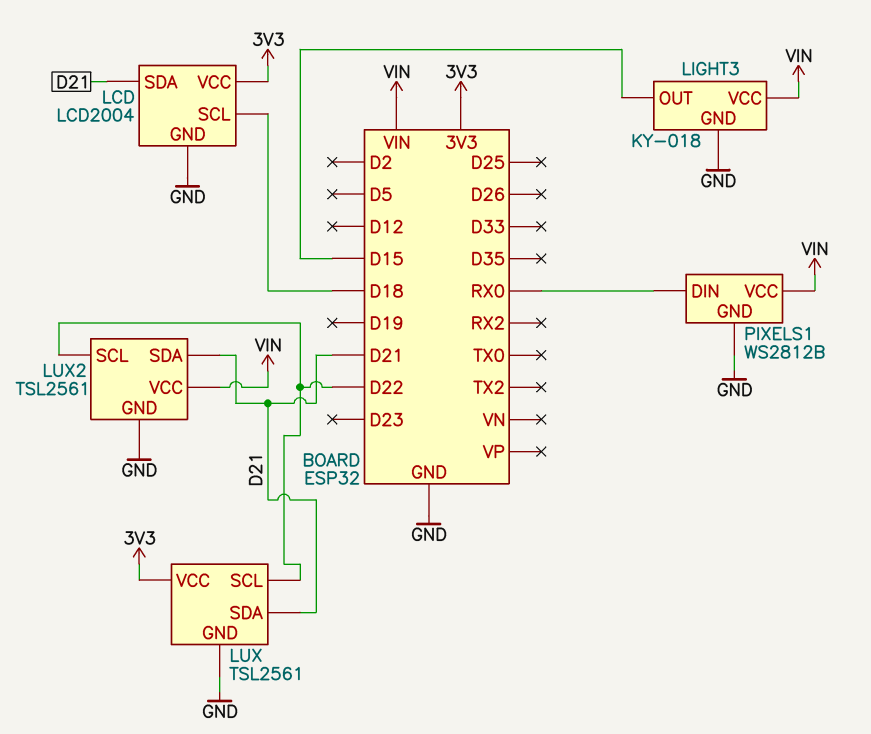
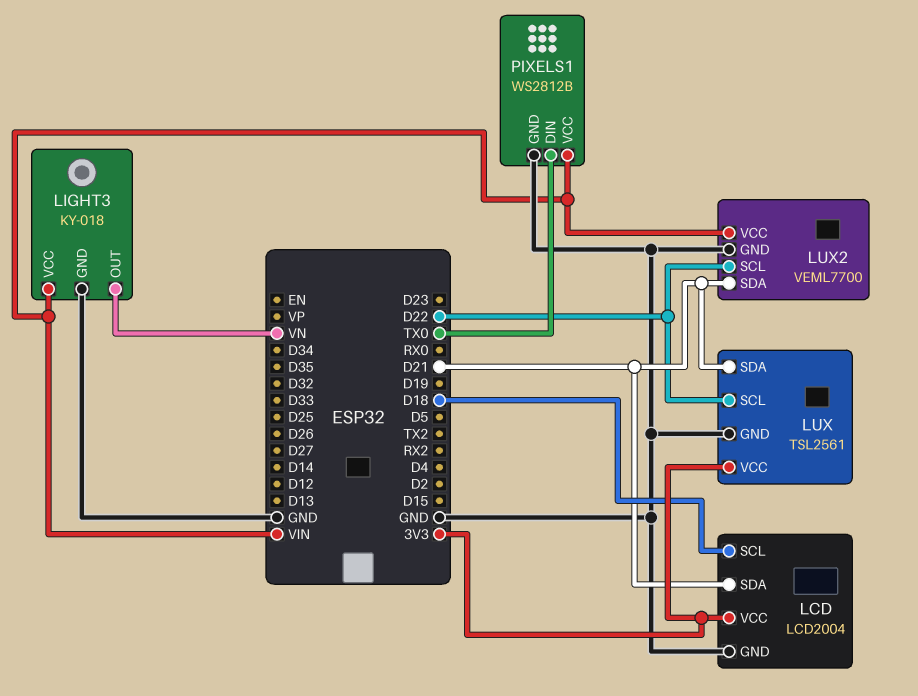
LIGHT3 pin OUT: D15 -> VN
LUX2: TSL2561 -> VEML7700
PIXELS1 pin DIN: RX0 -> TX0

